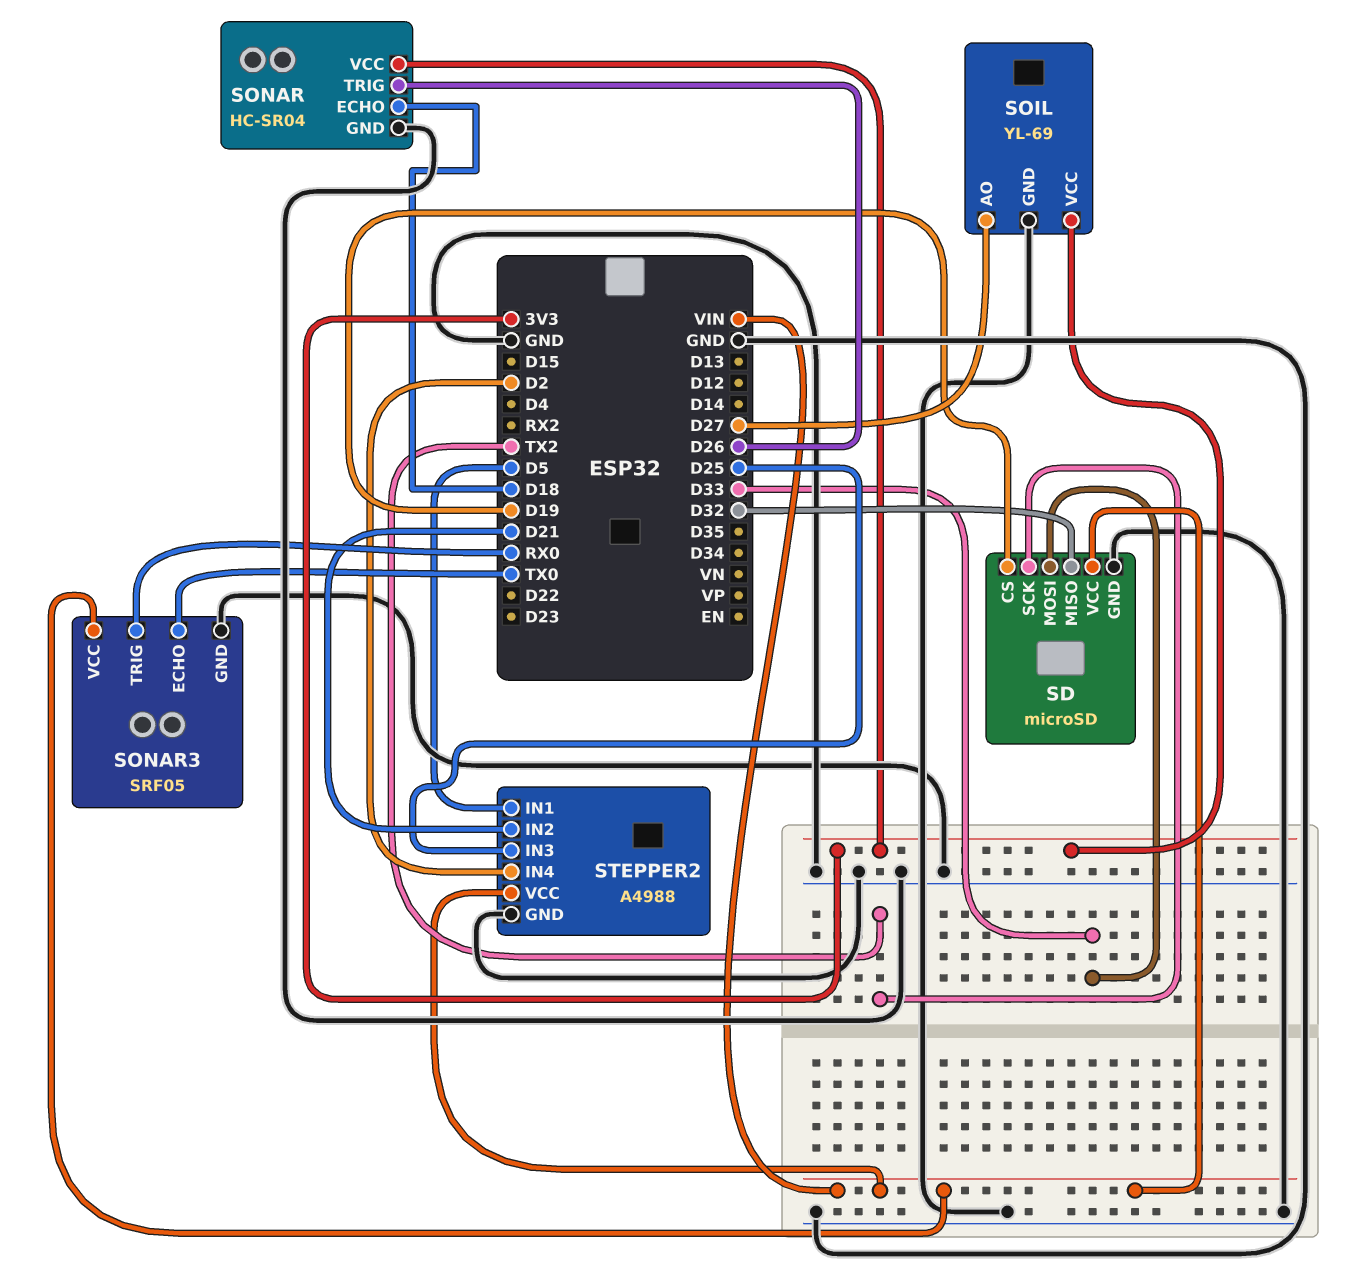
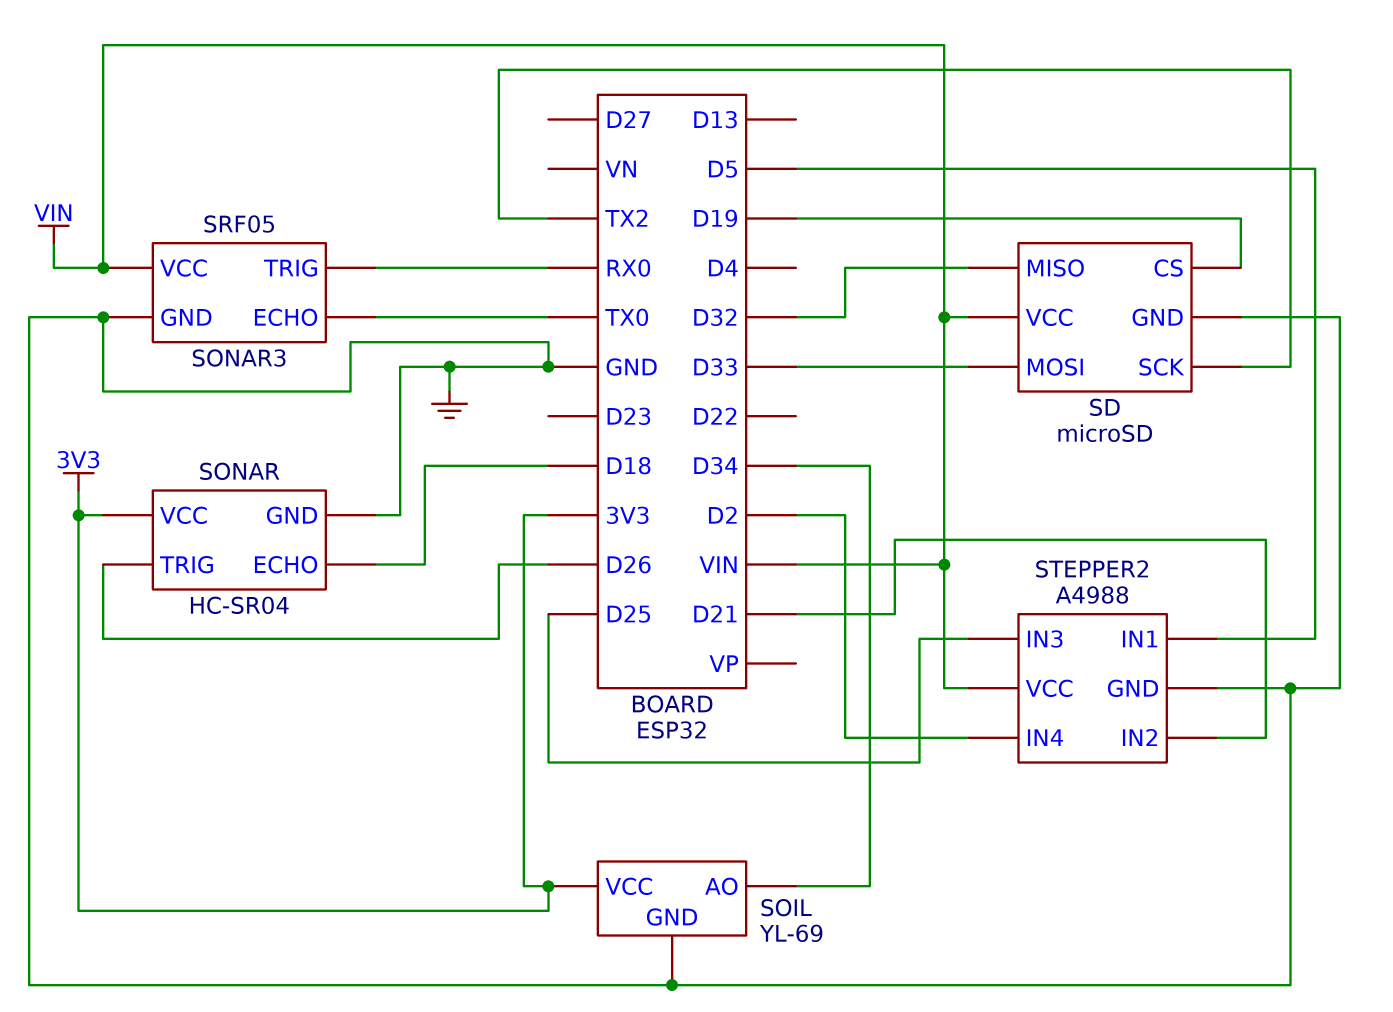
SOIL pin AO: D27 -> D34

